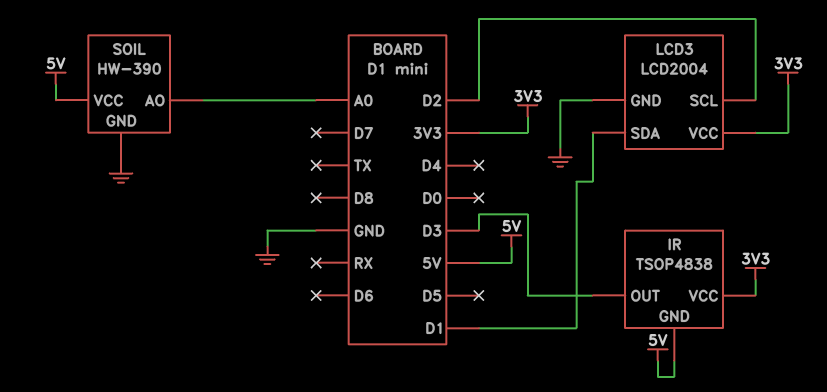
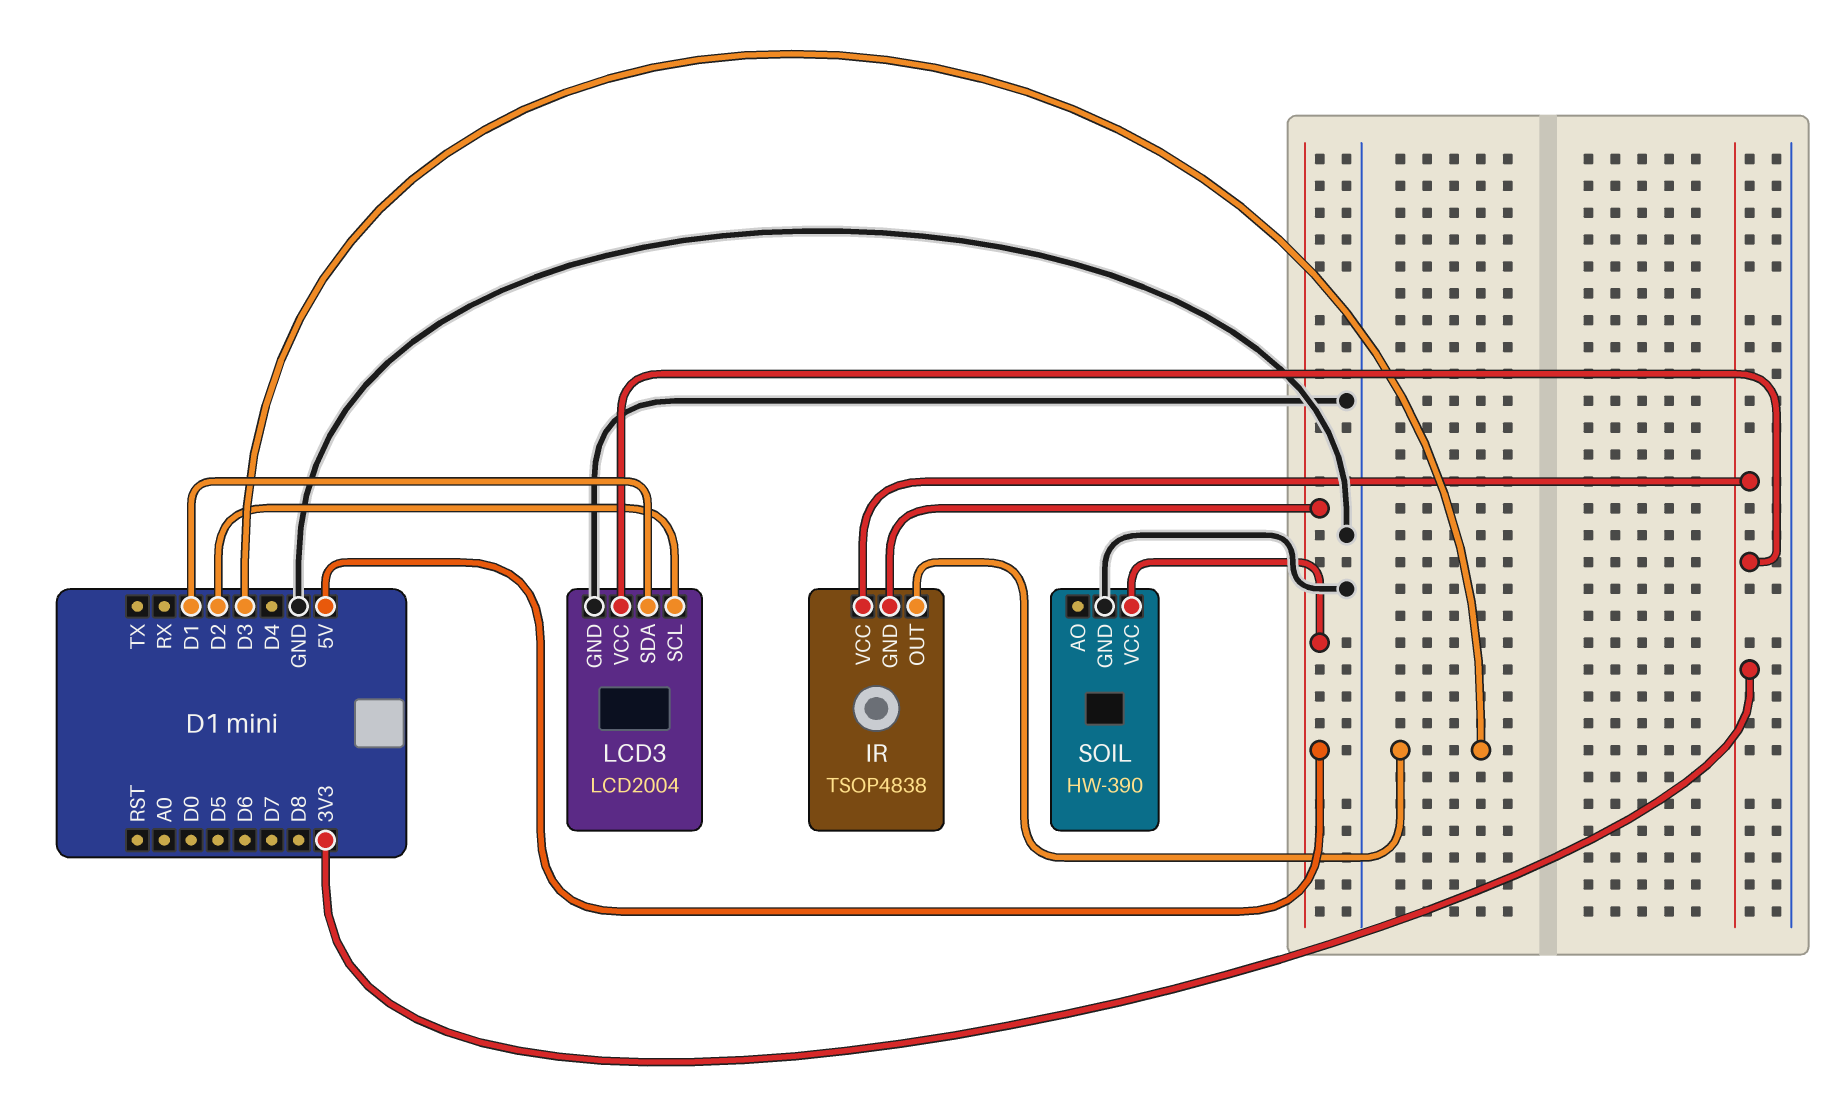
SOIL pin AO: A0 -> none

